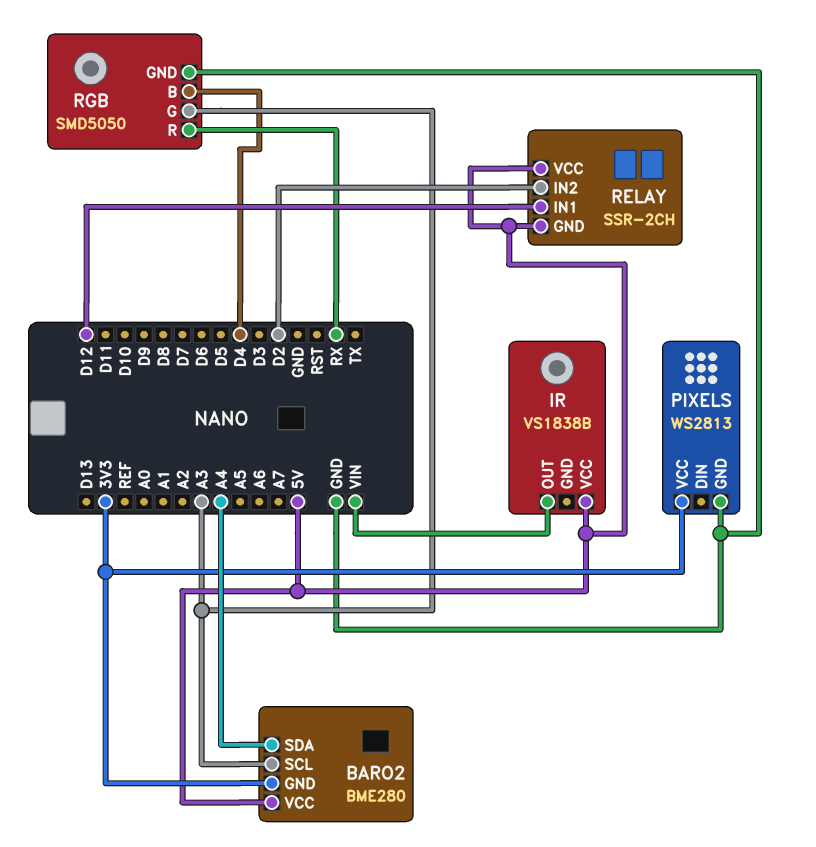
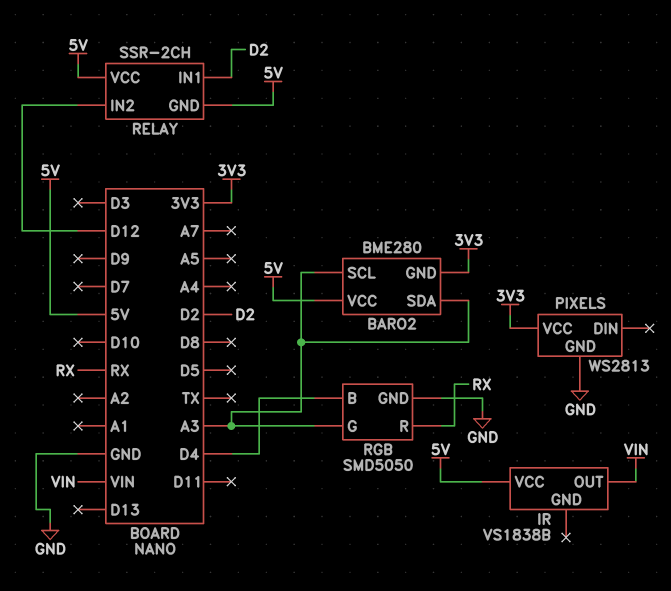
BARO2 pin SDA: A4 -> A3
RELAY pin IN1: D12 -> D2
RELAY pin IN2: D2 -> D12

